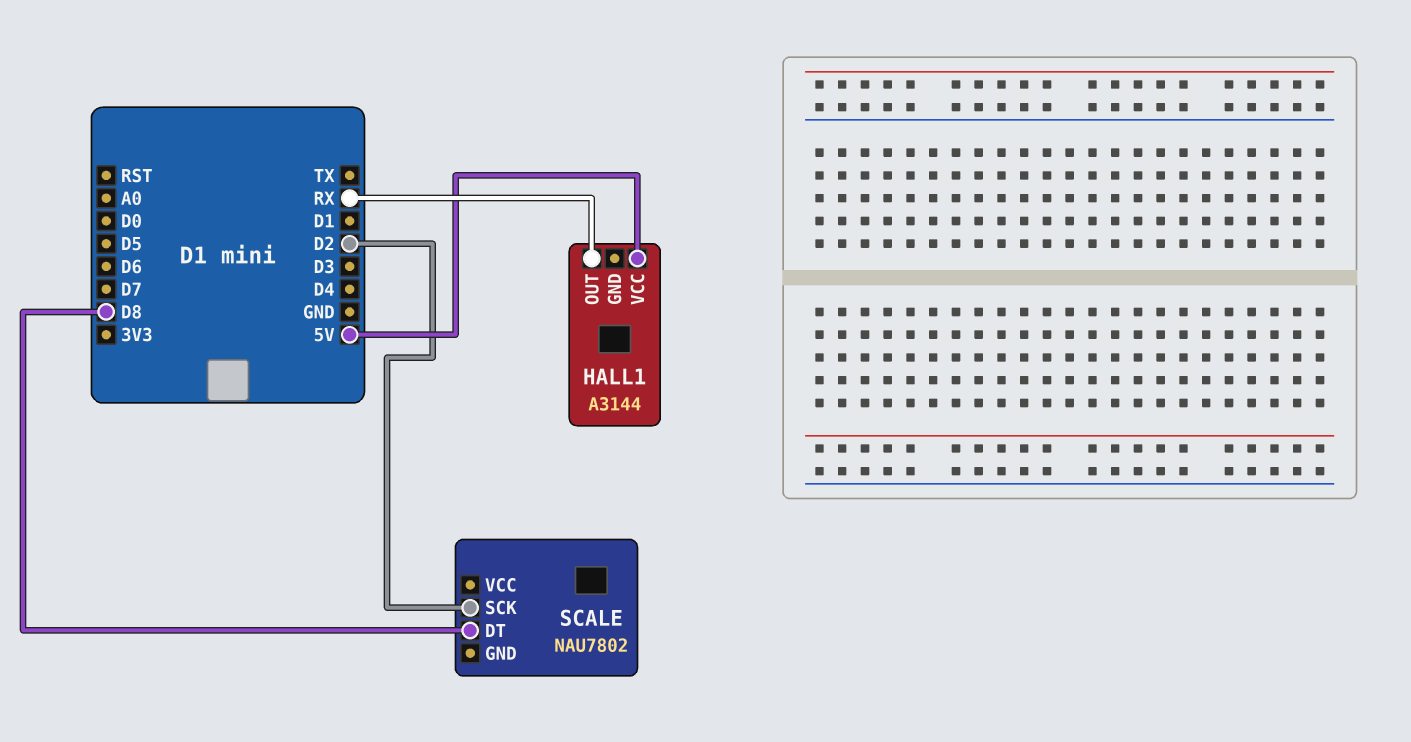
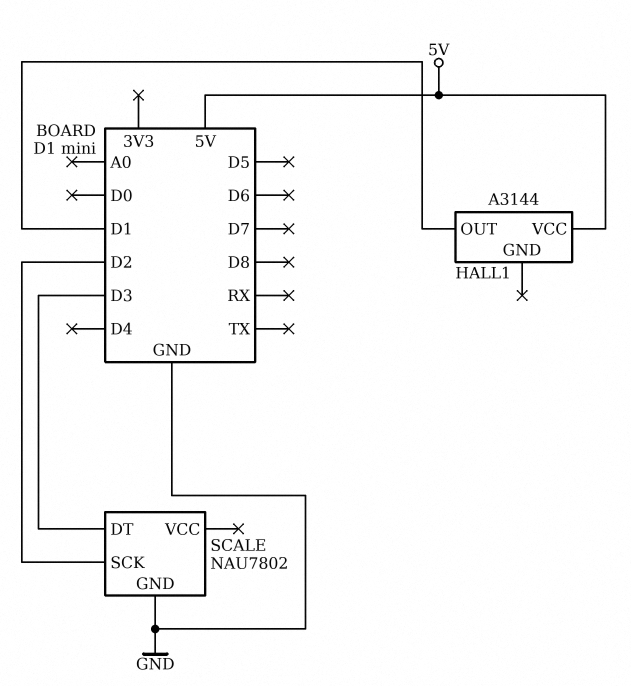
HALL1 pin OUT: RX -> D1
SCALE pin DT: D8 -> D3
SCALE pin GND: none -> GND

